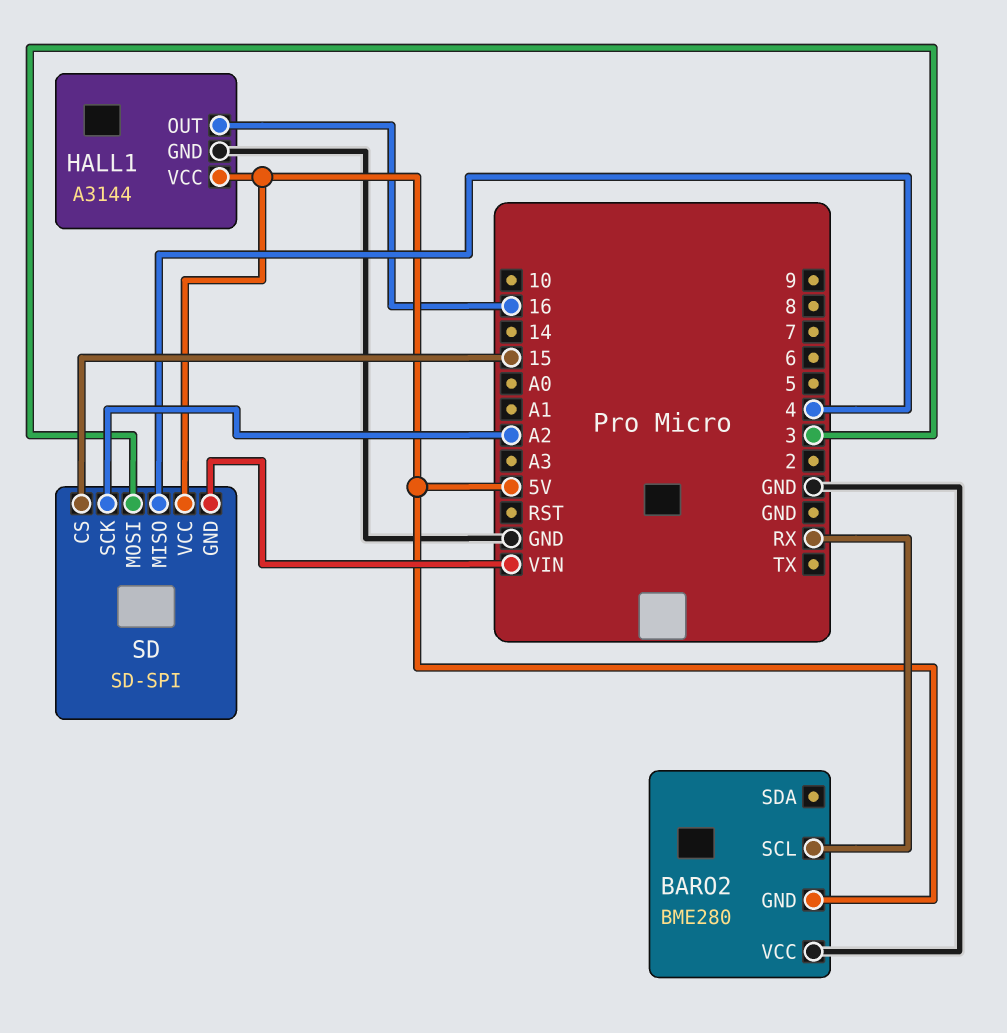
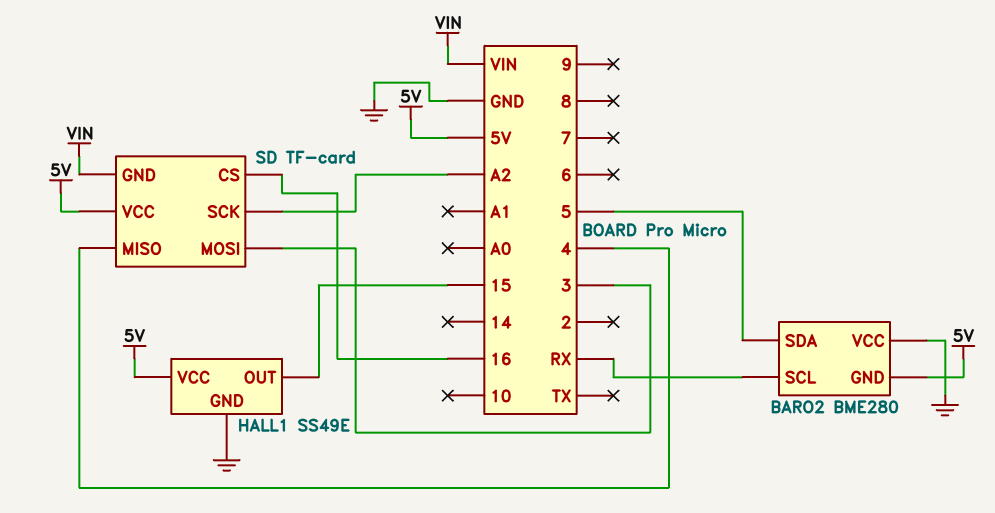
BARO2 pin SDA: none -> 5
HALL1: A3144 -> SS49E
HALL1 pin OUT: 16 -> 15
SD: SD-SPI -> TF-card
SD pin CS: 15 -> 16

